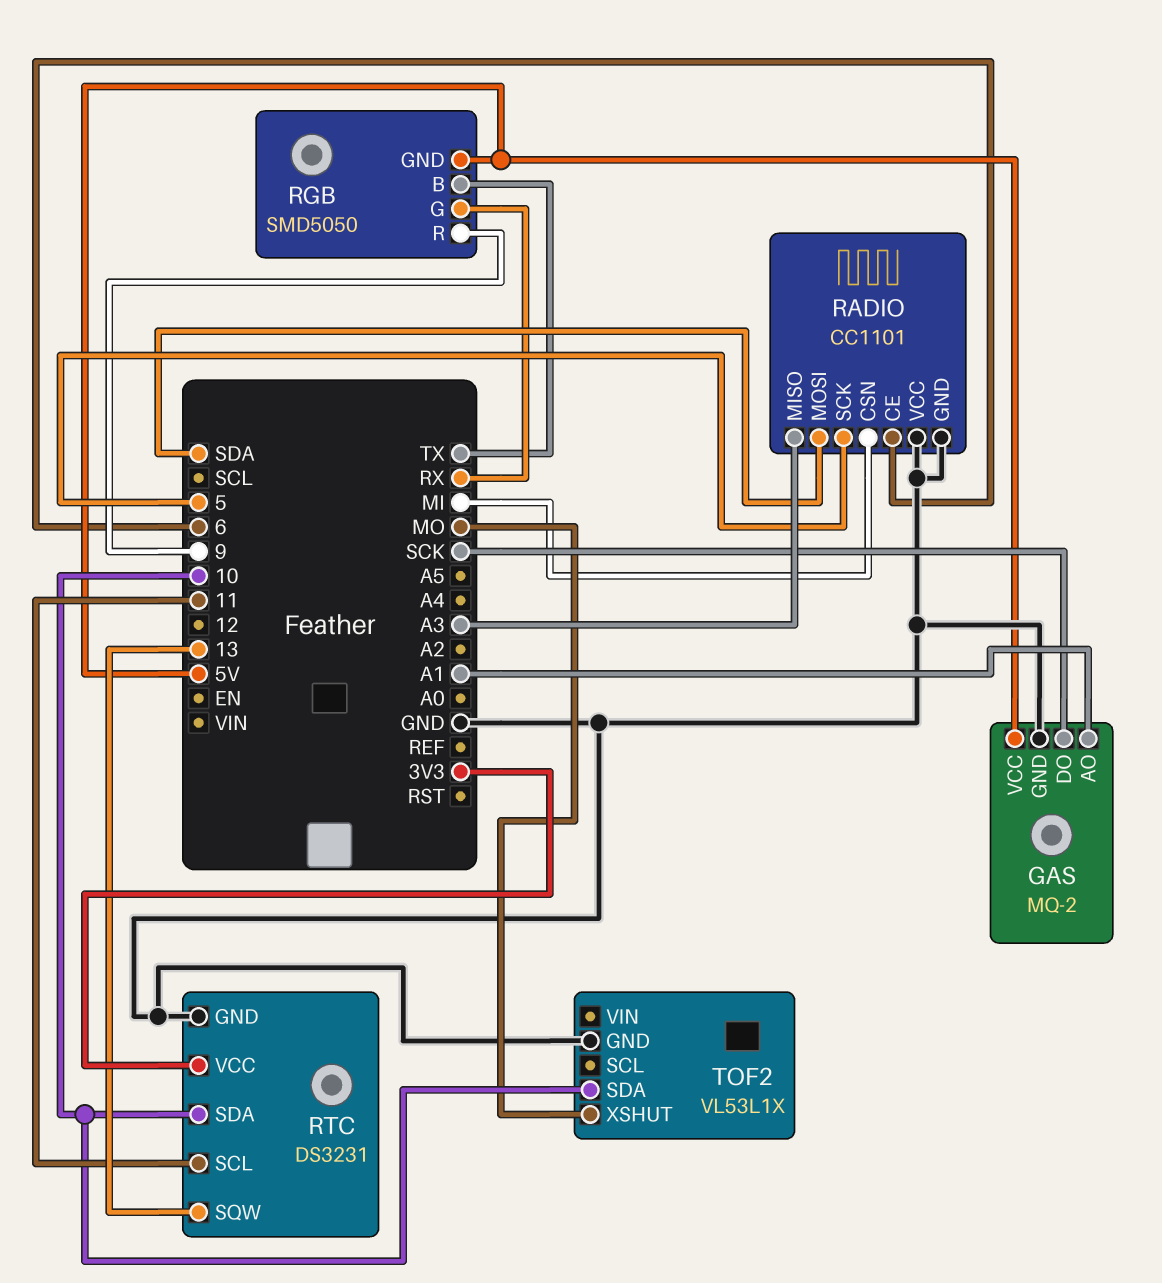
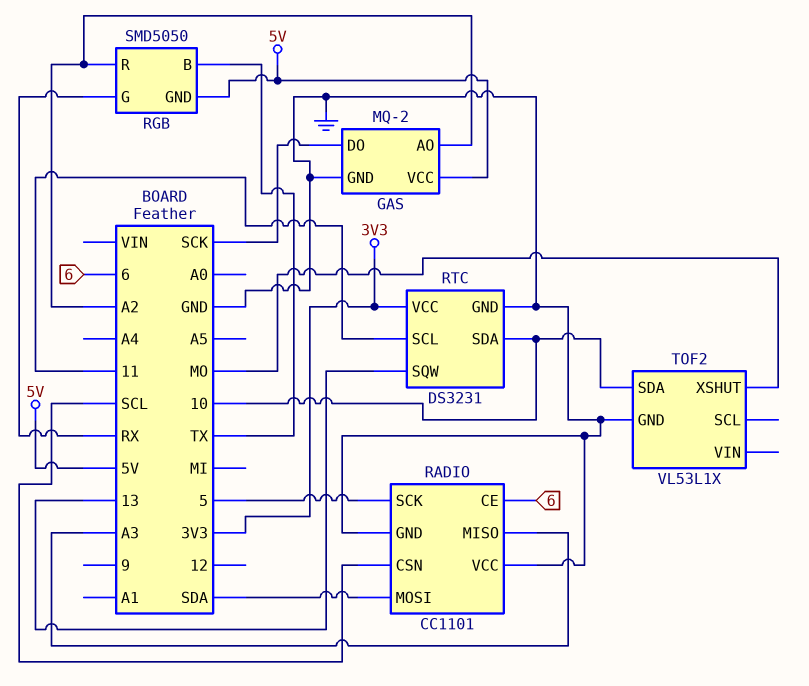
GAS pin AO: A1 -> A2
RADIO pin CSN: MI -> SCL
RGB pin R: 9 -> A2

